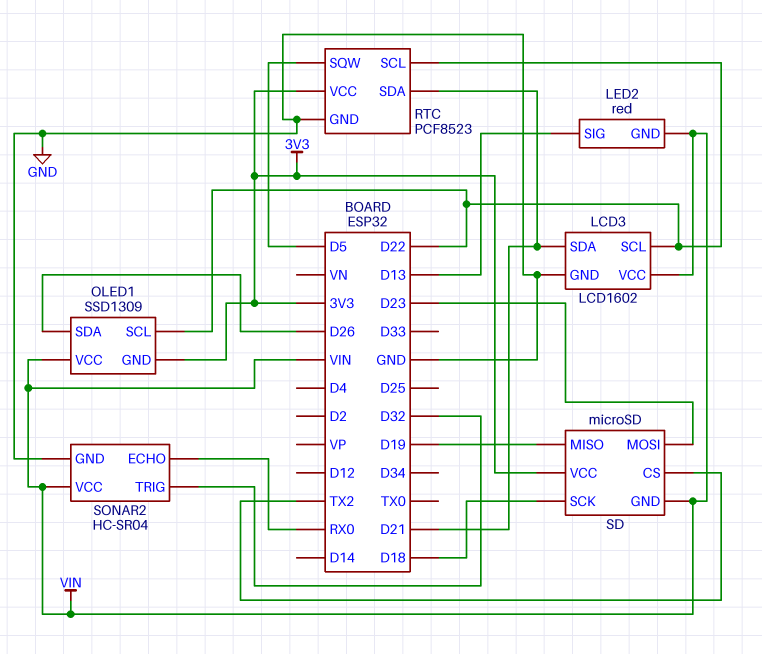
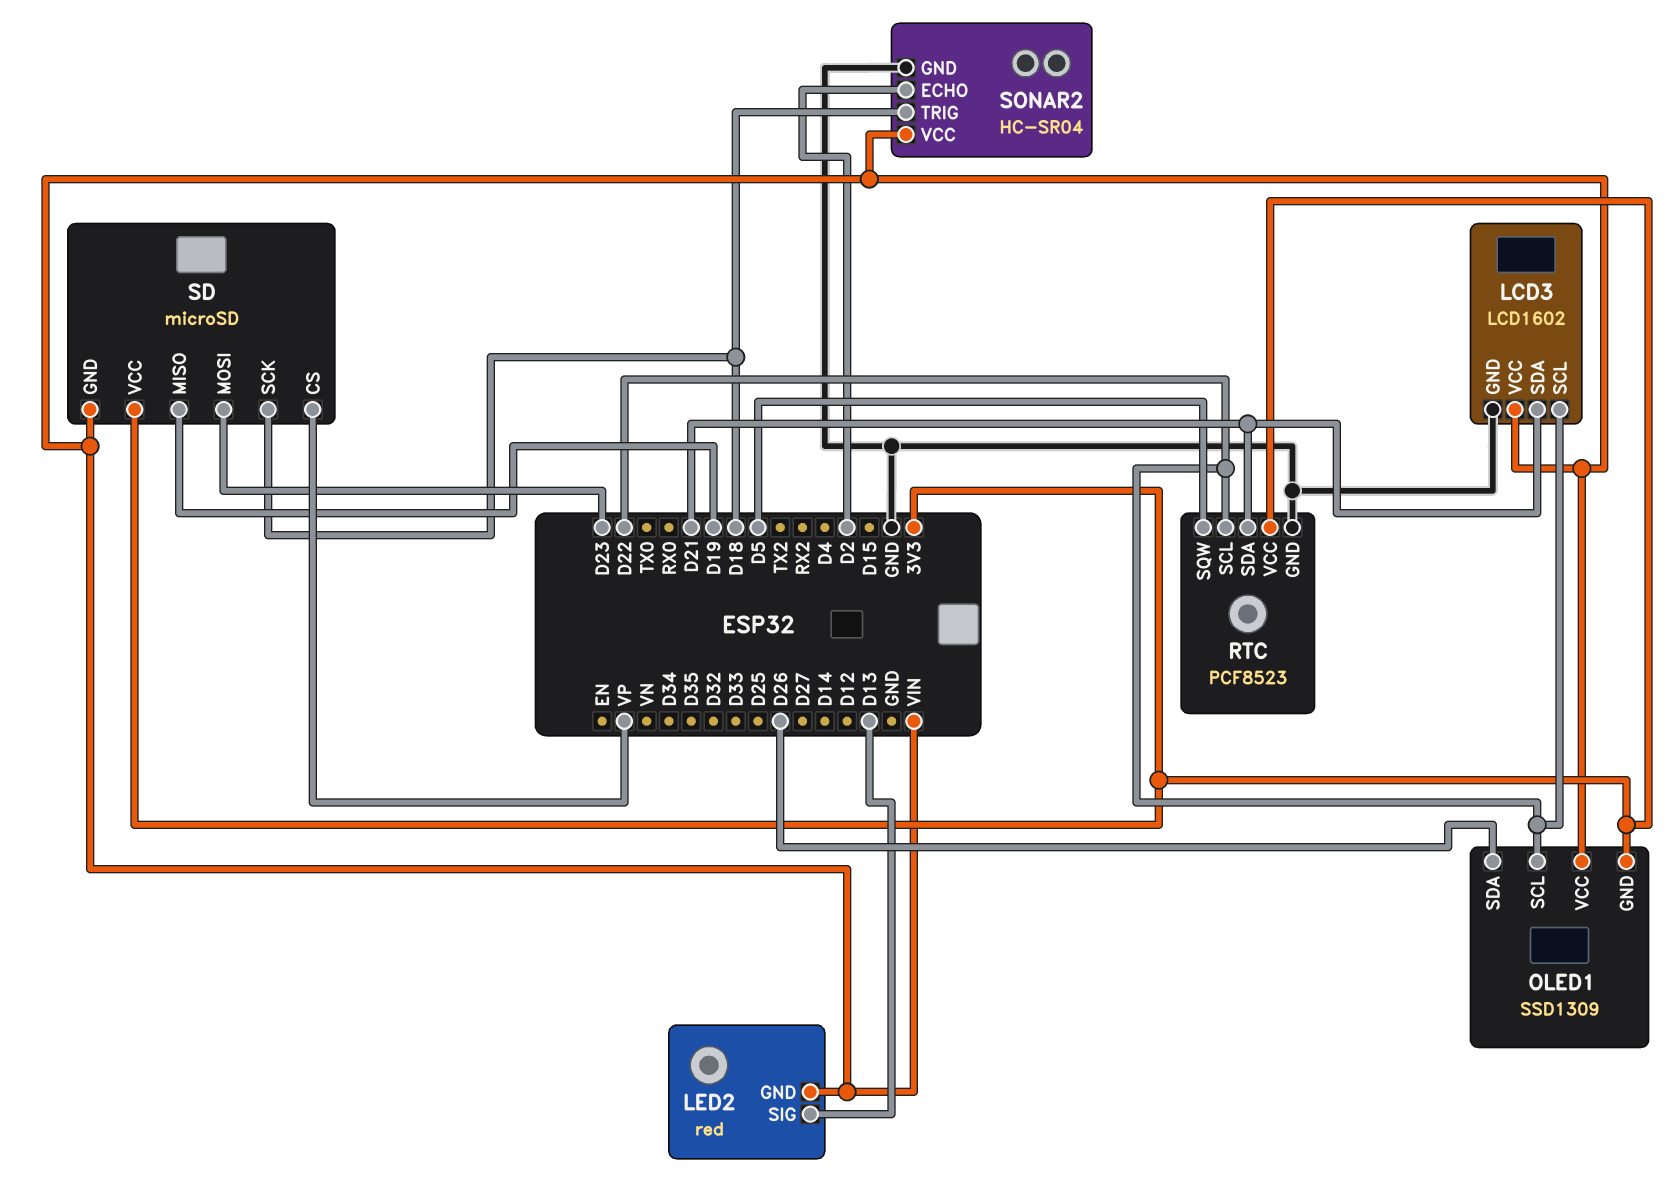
SD pin CS: TX2 -> VP
SONAR2 pin ECHO: RX0 -> D2
SONAR2 pin TRIG: D32 -> D18

